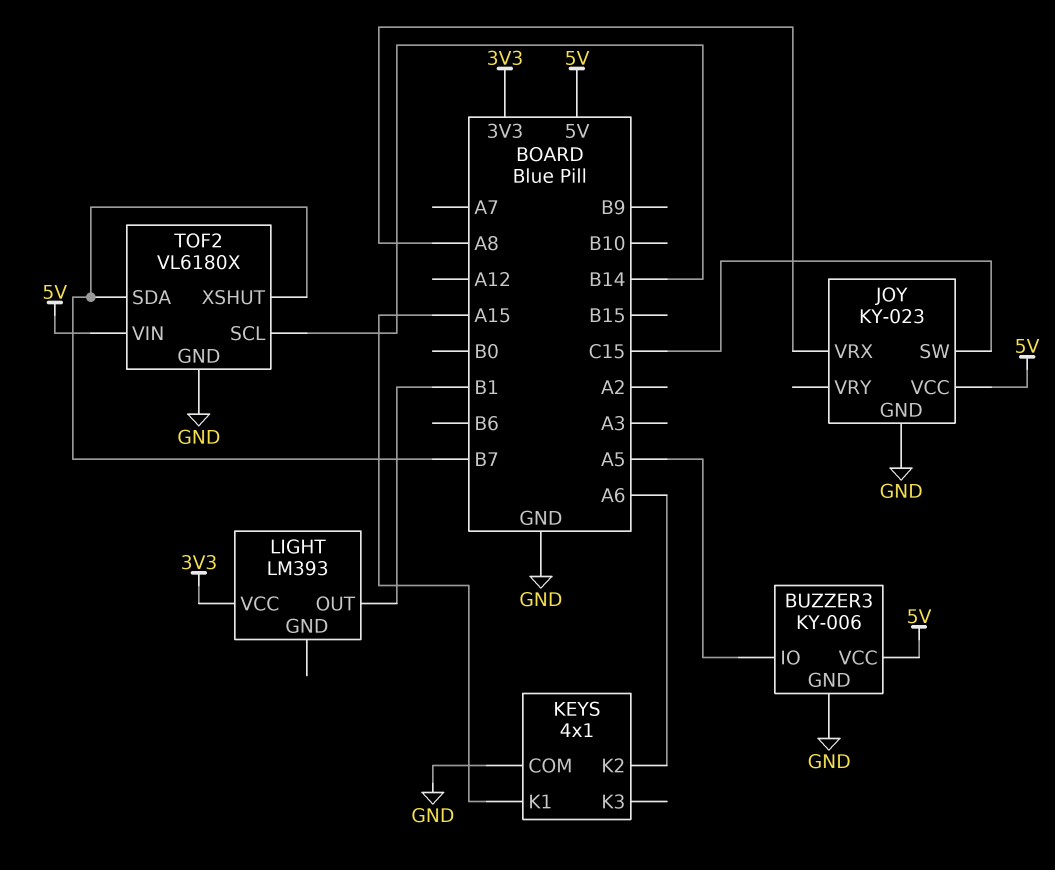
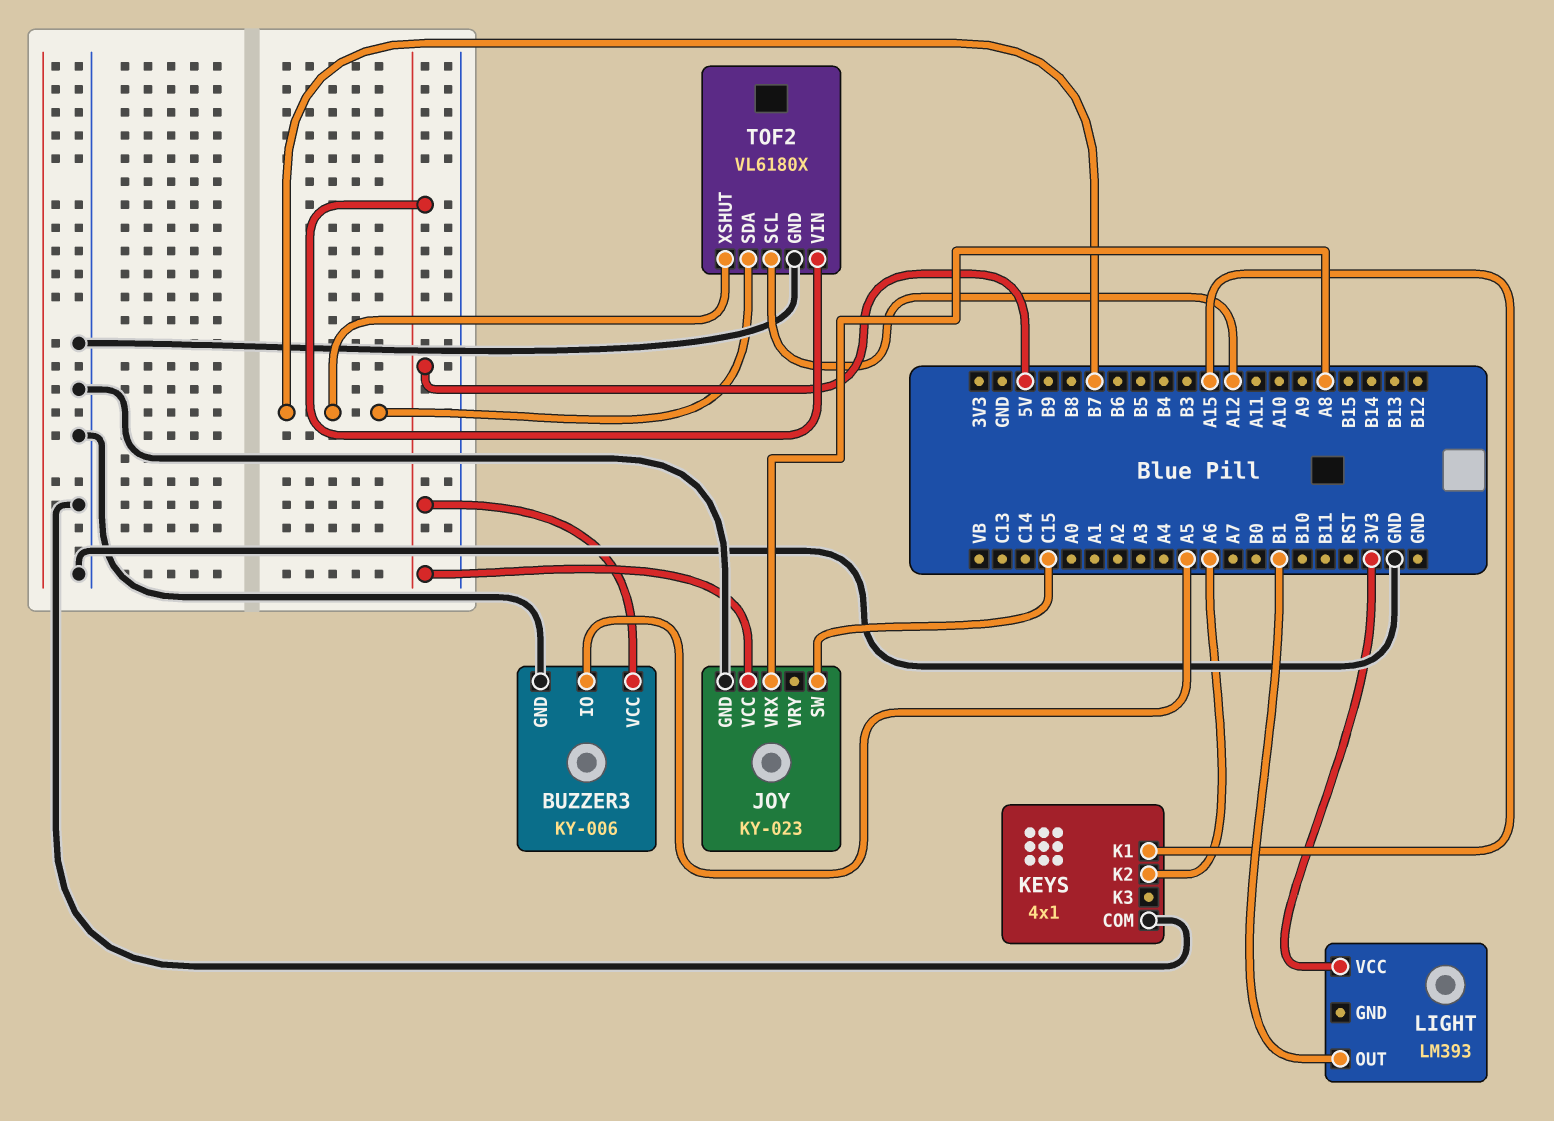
TOF2 pin SCL: B14 -> A12

